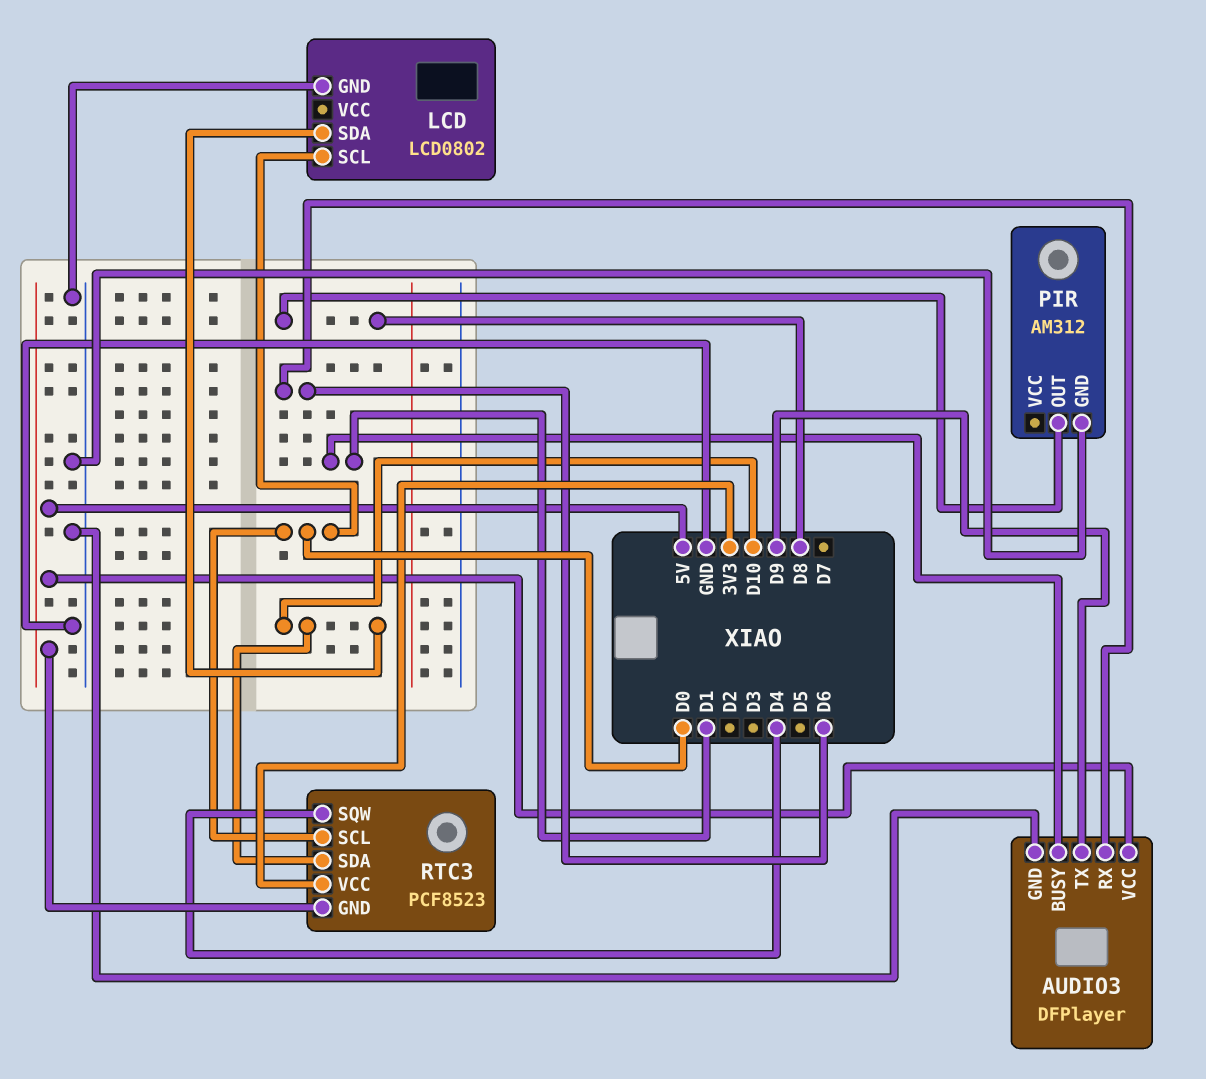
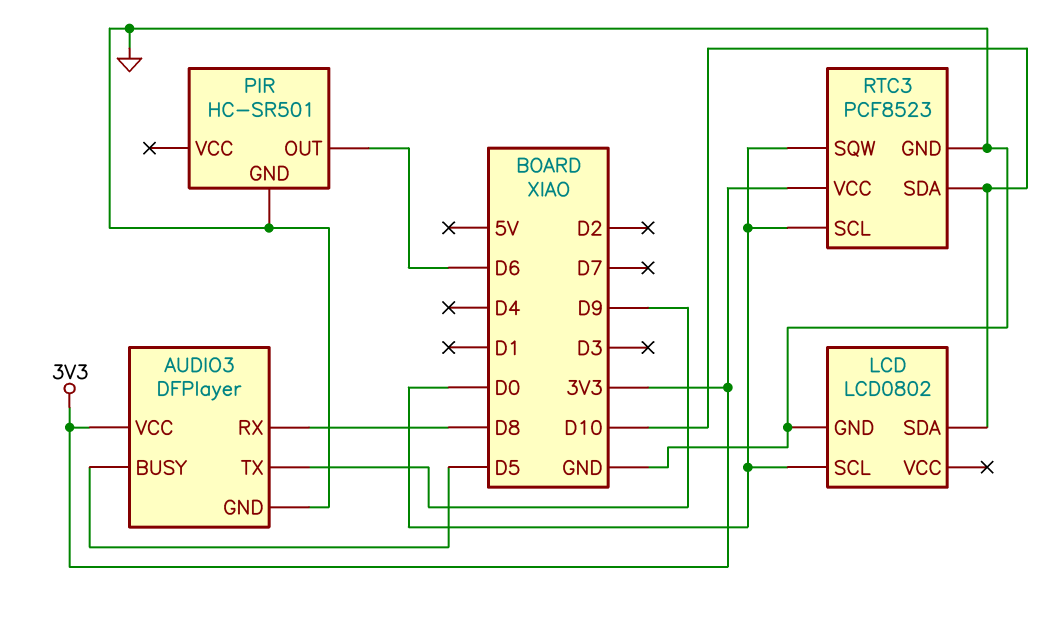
AUDIO3 pin BUSY: D1 -> D5
AUDIO3 pin RX: D6 -> D8
AUDIO3 pin VCC: 5V -> 3V3
PIR: AM312 -> HC-SR501
PIR pin OUT: D8 -> D6
RTC3 pin GND: 5V -> GND
RTC3 pin SQW: D4 -> D0

